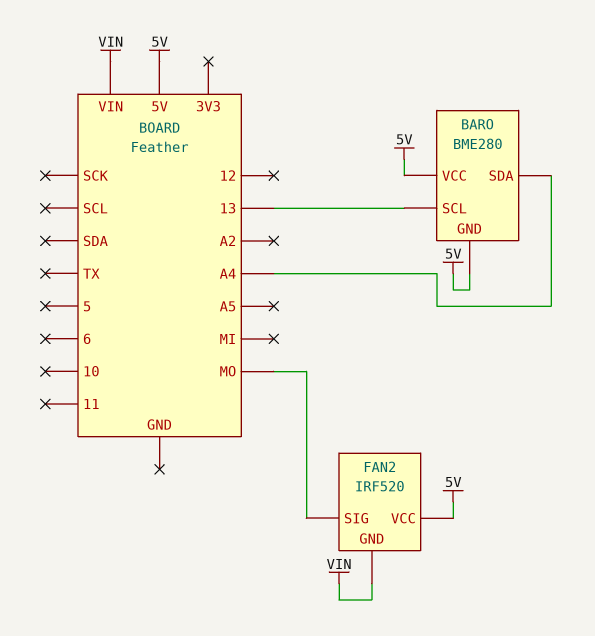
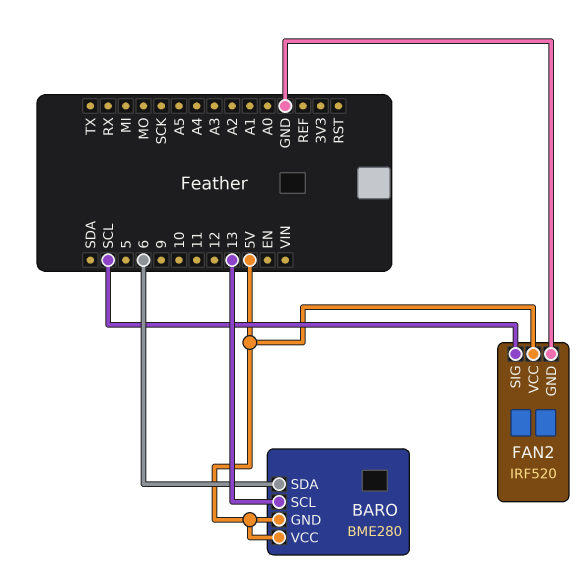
BARO pin SDA: A4 -> 6
FAN2 pin GND: VIN -> GND
FAN2 pin SIG: MO -> SCL

